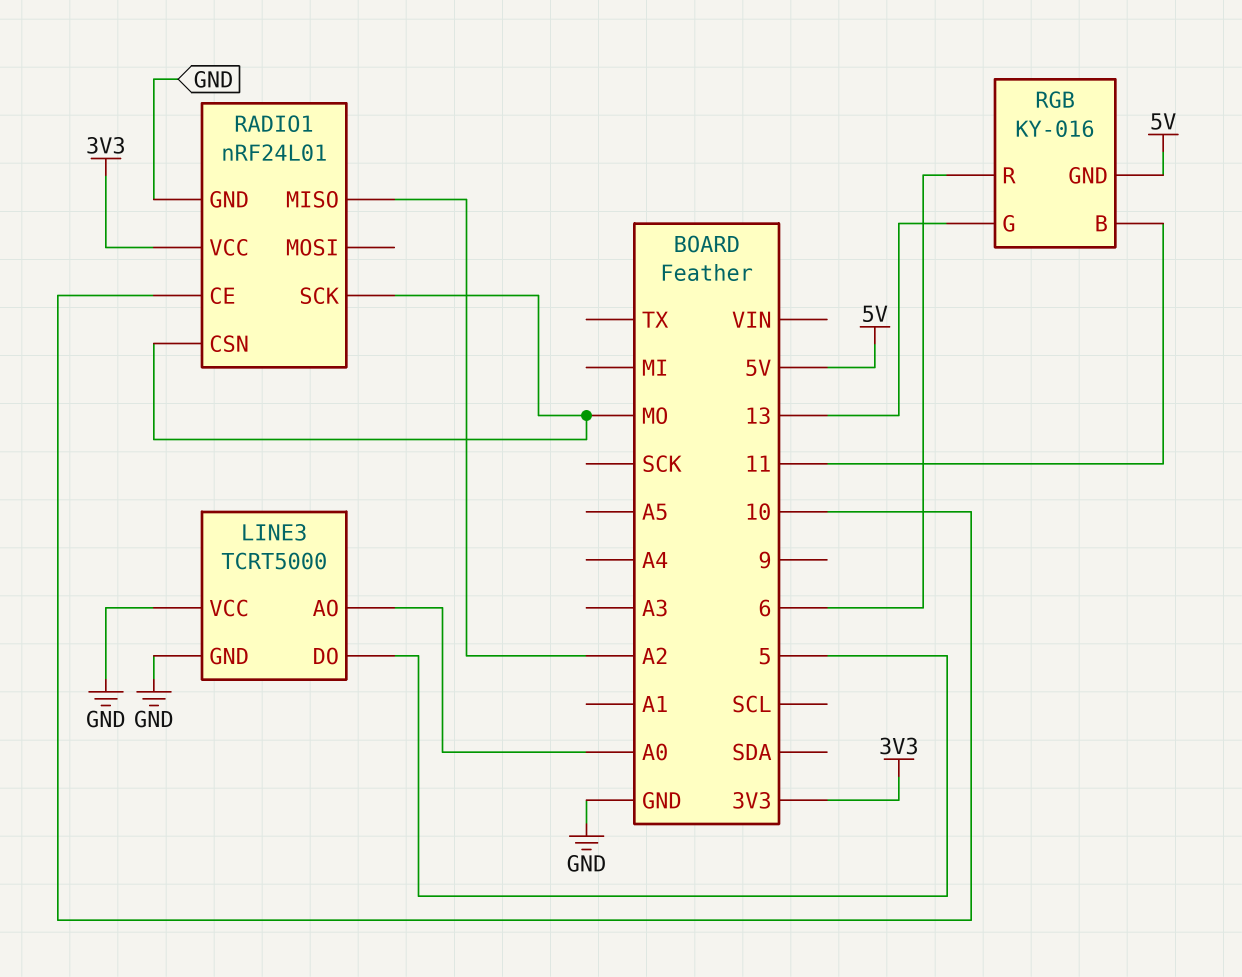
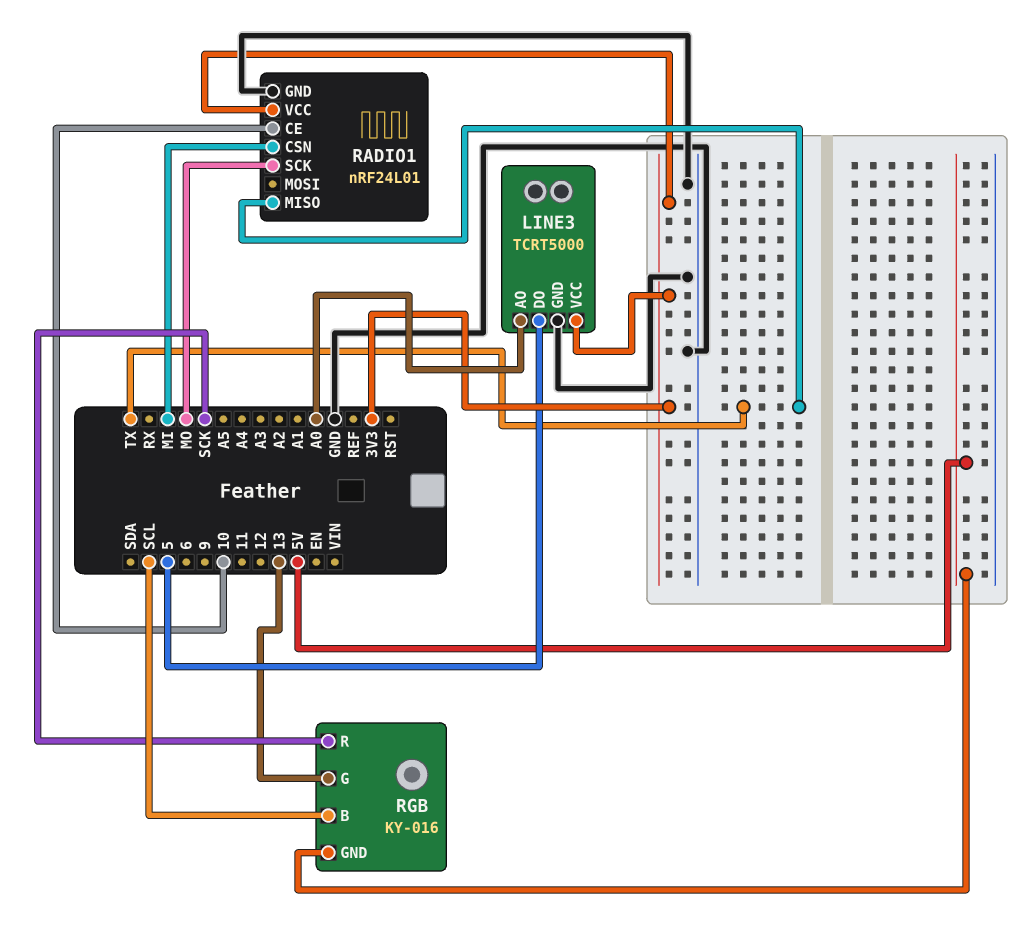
LINE3 pin VCC: GND -> 3V3
RADIO1 pin CSN: MO -> MI
RADIO1 pin MISO: A2 -> TX
RGB pin B: 11 -> SCL
RGB pin R: 6 -> SCK

